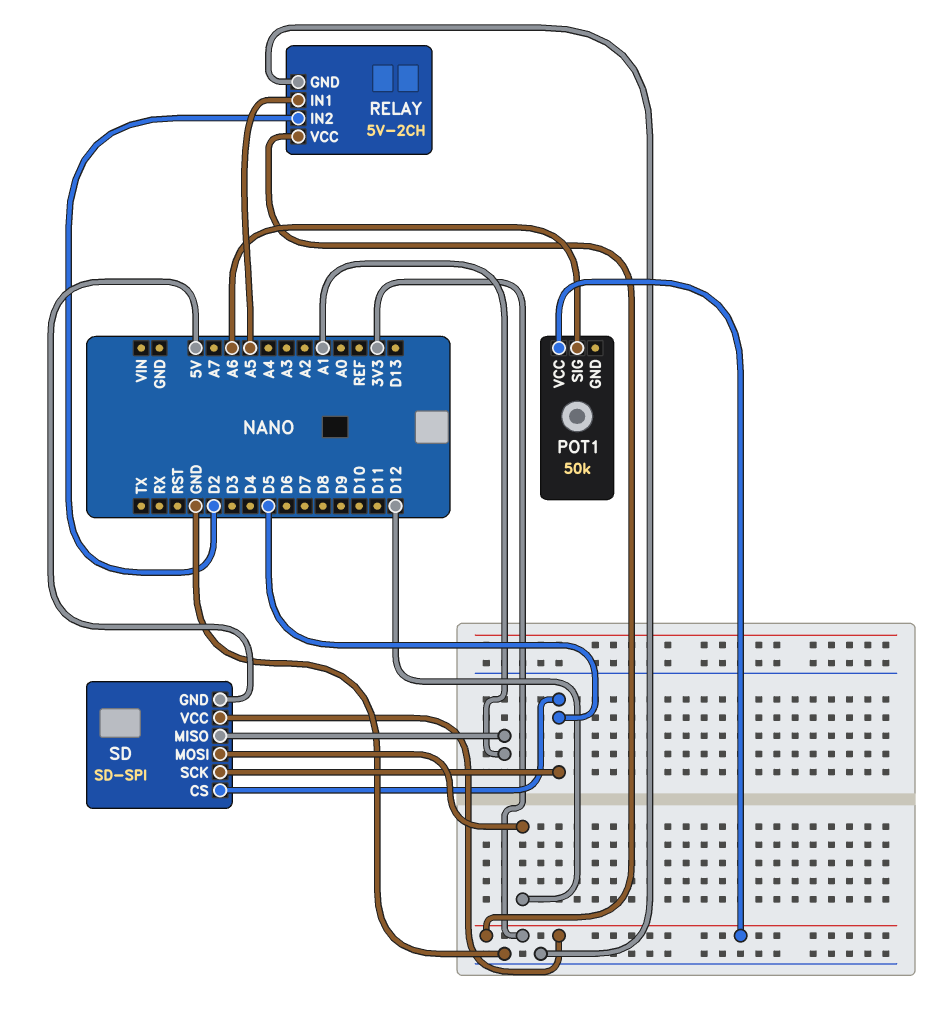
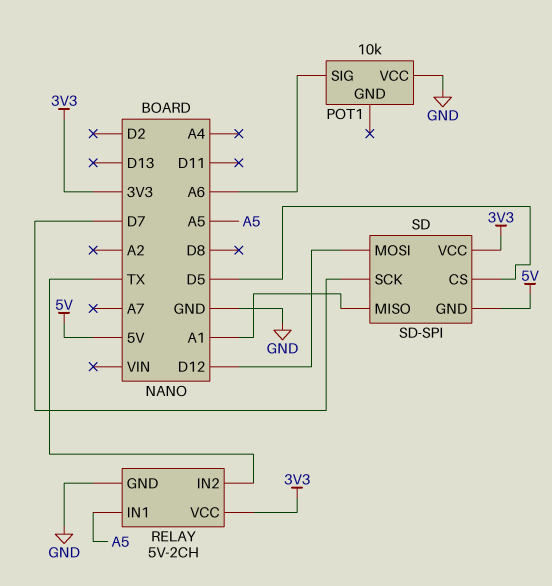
POT1: 50k -> 10k
POT1 pin VCC: 3V3 -> GND
RELAY pin IN2: D2 -> TX
SD pin SCK: D5 -> D7

